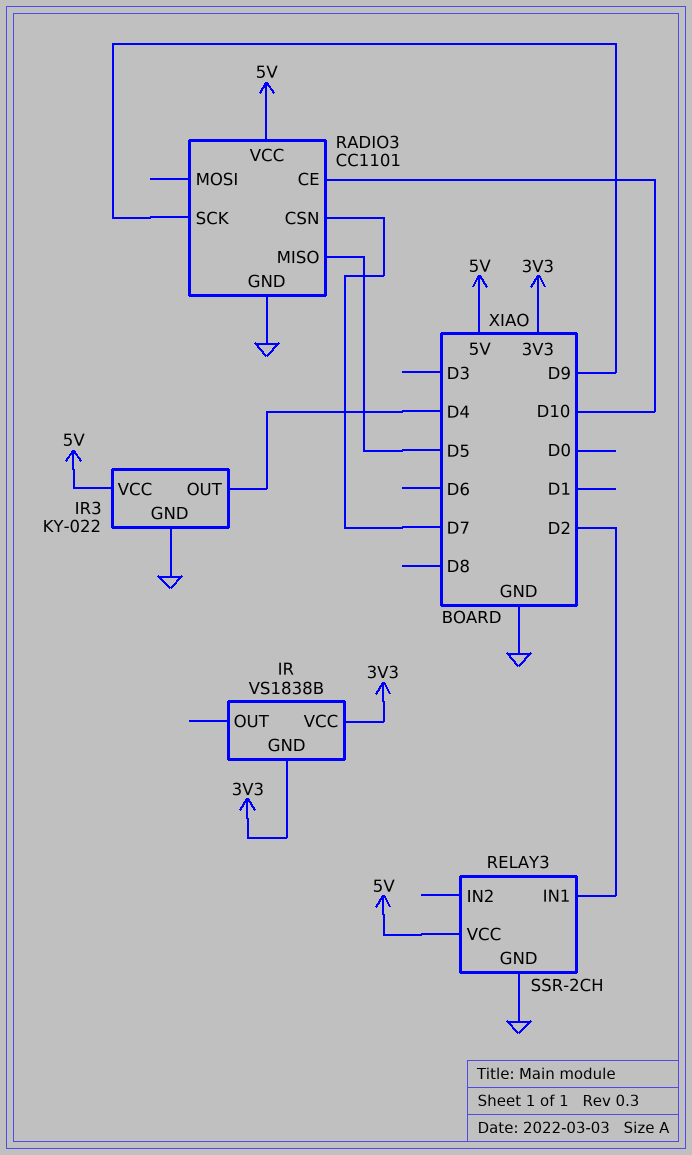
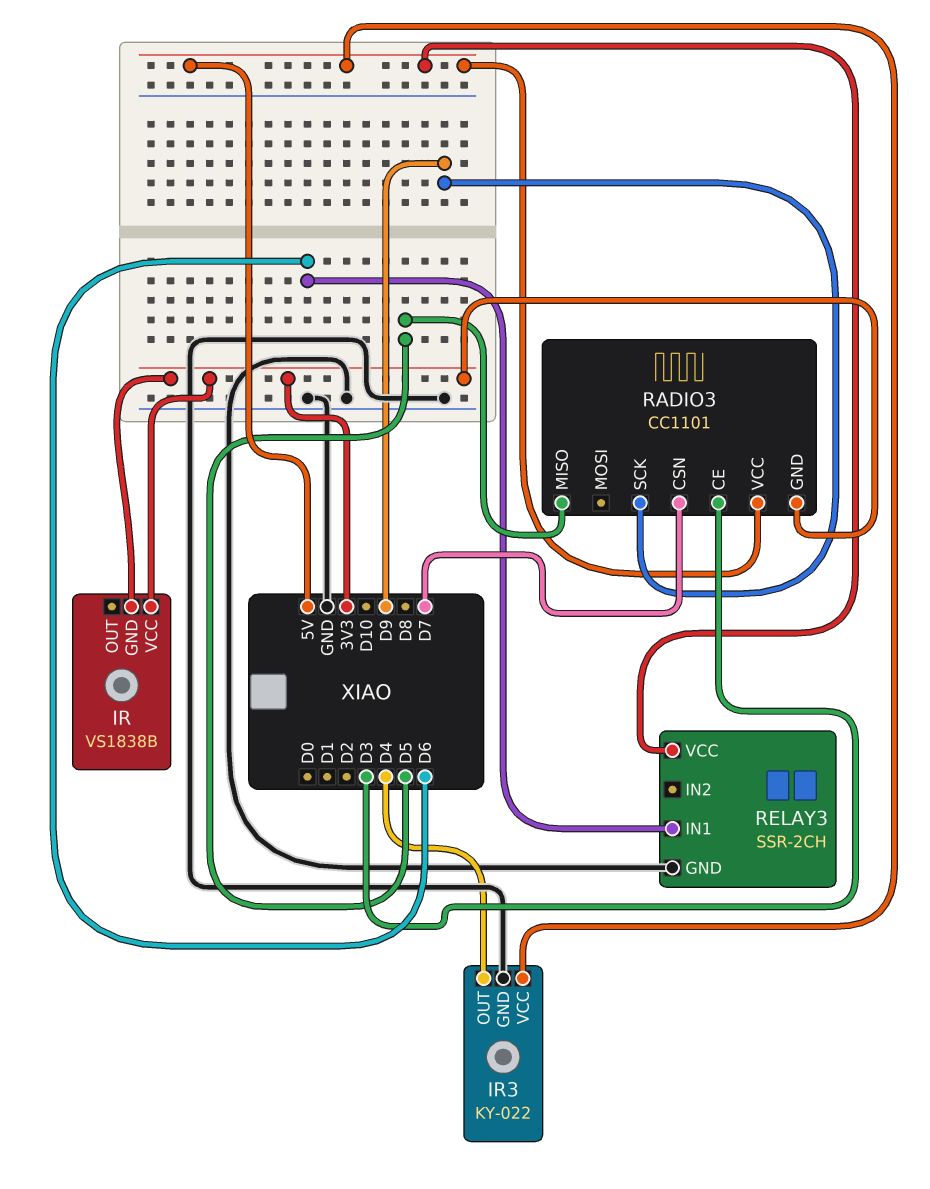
RADIO3 pin CE: D10 -> D3
RADIO3 pin GND: GND -> 3V3
RELAY3 pin IN1: D2 -> D6

